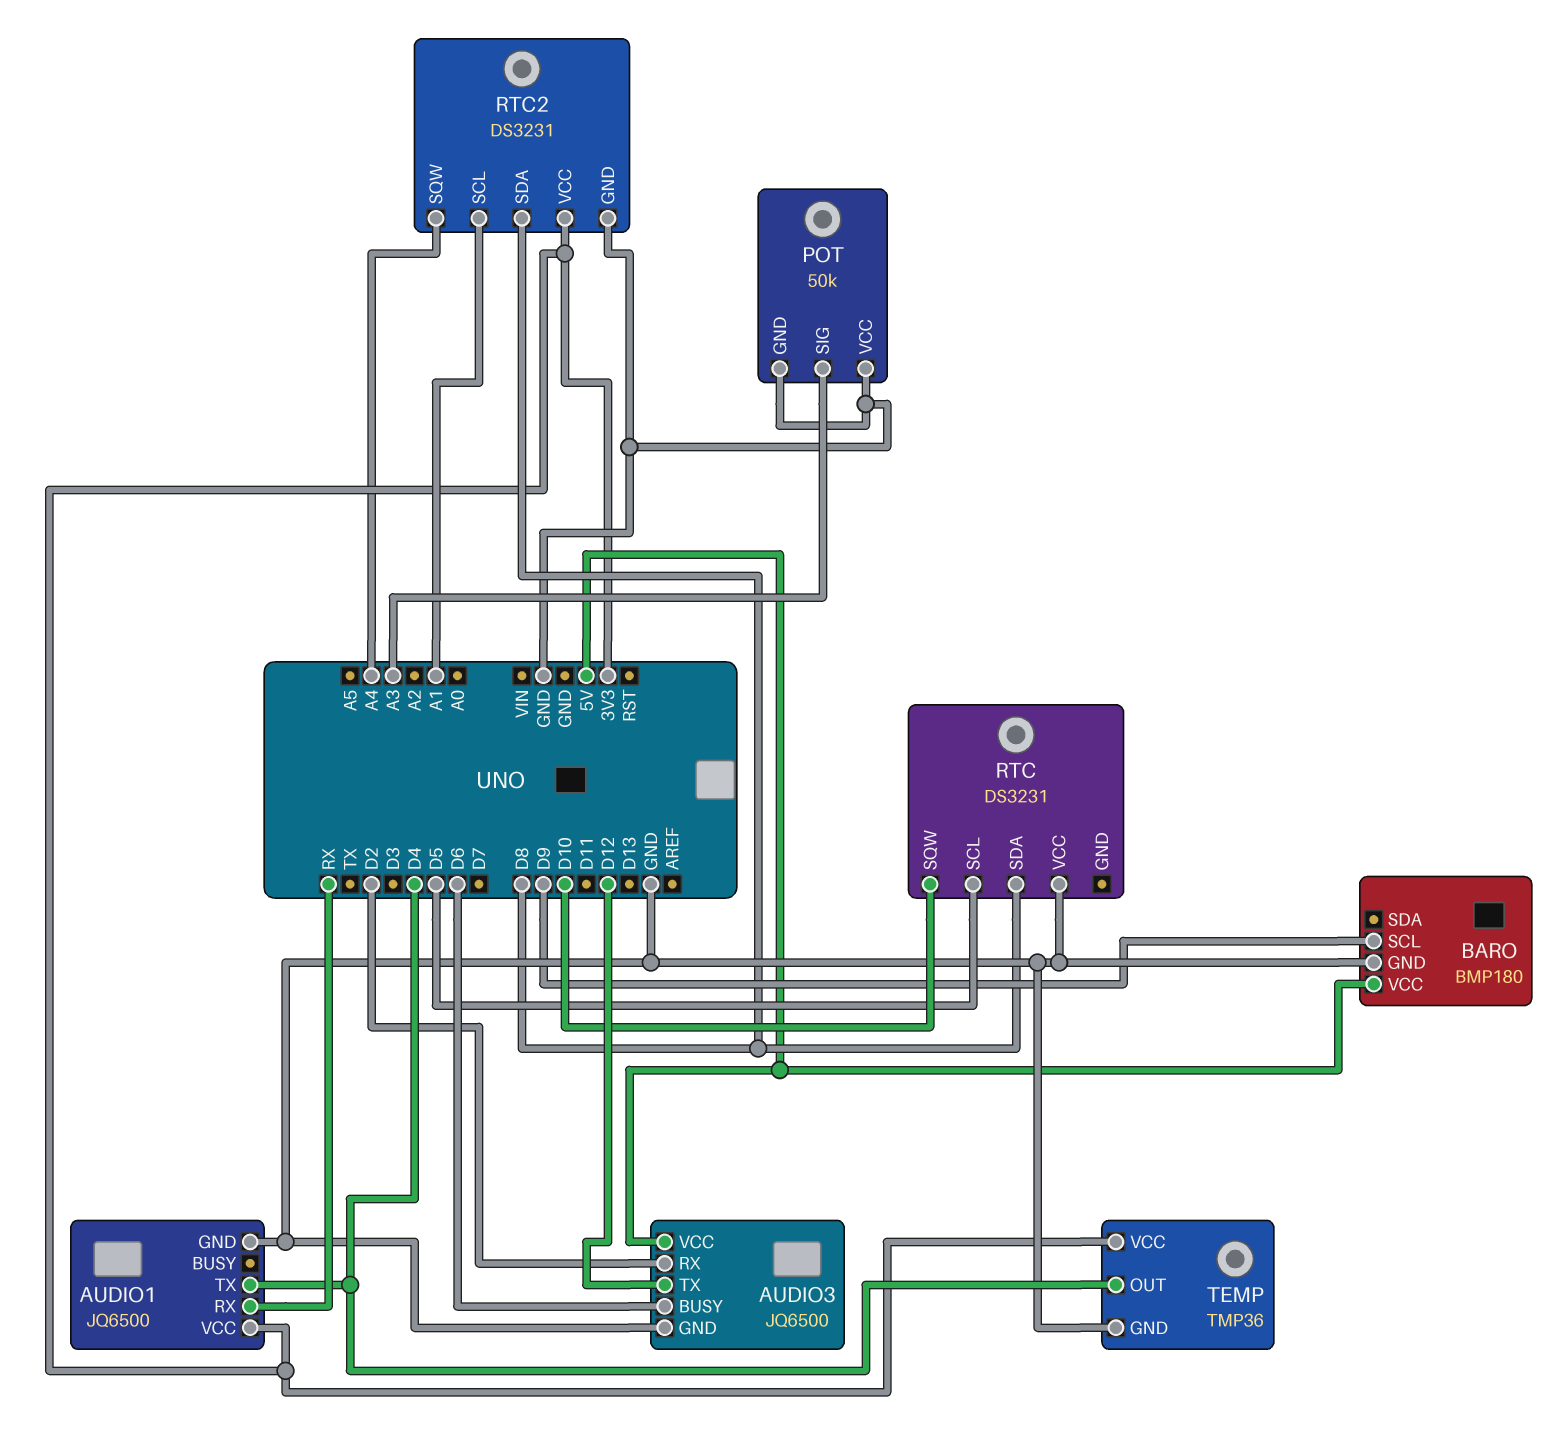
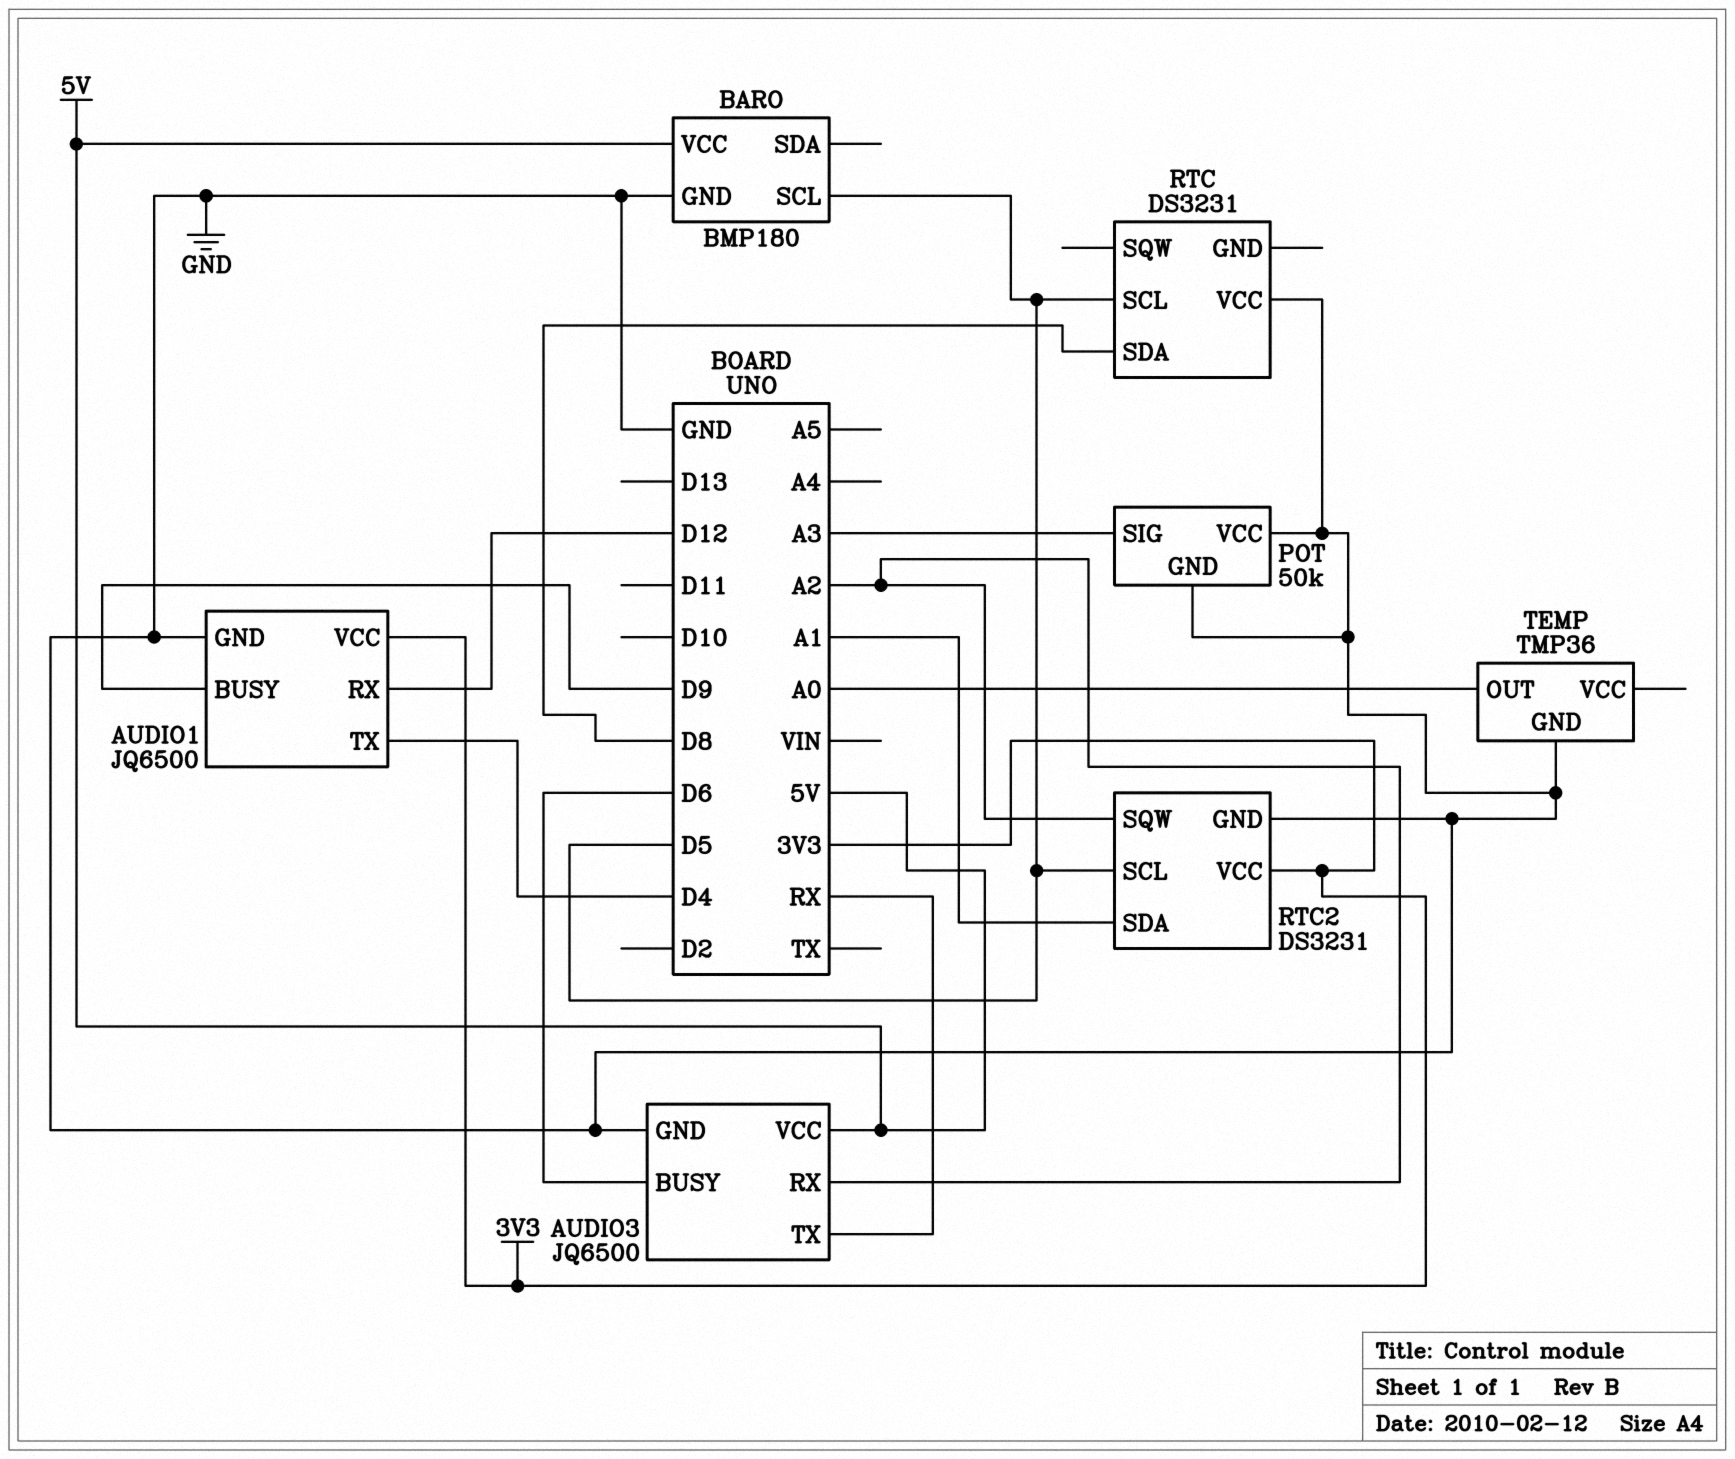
AUDIO1 pin BUSY: none -> D9
AUDIO1 pin RX: RX -> D12
AUDIO3 pin RX: D2 -> A2
AUDIO3 pin TX: D12 -> RX
BARO pin SCL: D9 -> D5
RTC pin SQW: D10 -> none
RTC2 pin SCL: A1 -> D5
RTC2 pin SDA: D8 -> A1
RTC2 pin SQW: A4 -> A2
TEMP pin OUT: D4 -> A0
TEMP pin VCC: 3V3 -> none

